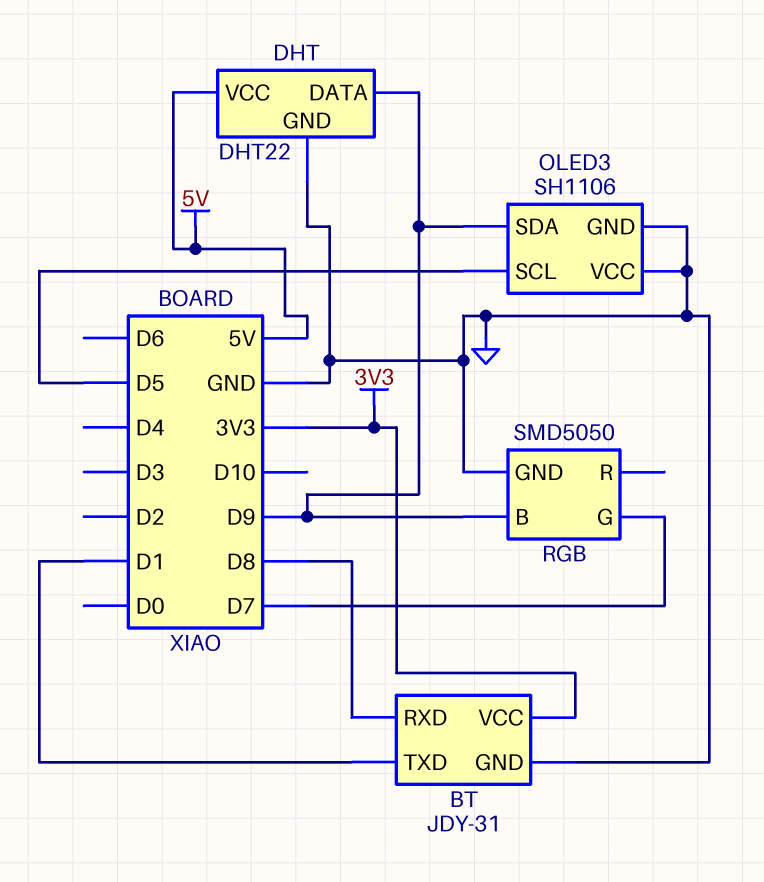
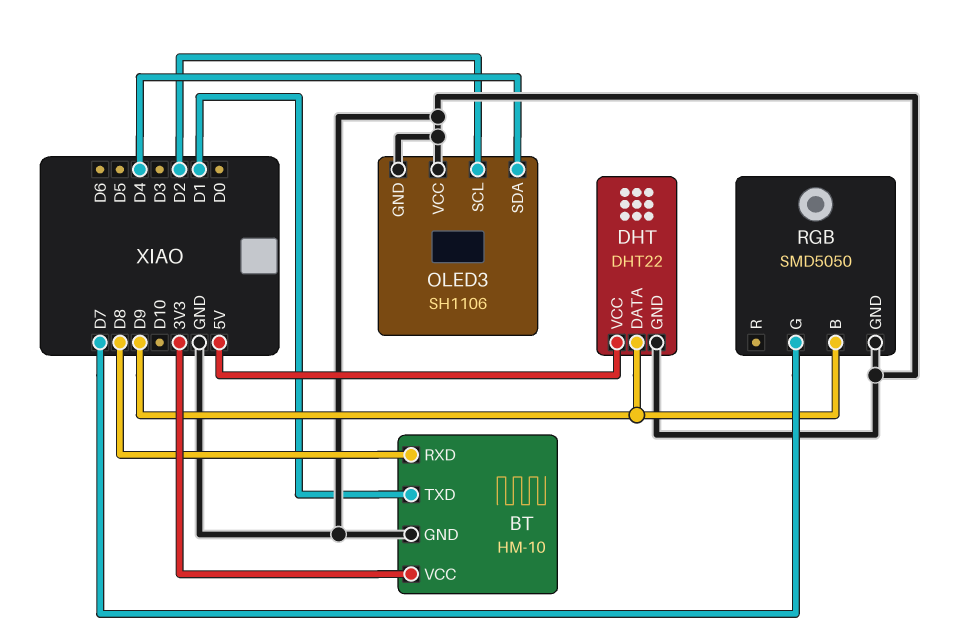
BT: JDY-31 -> HM-10
OLED3 pin SCL: D5 -> D2
OLED3 pin SDA: D9 -> D4

